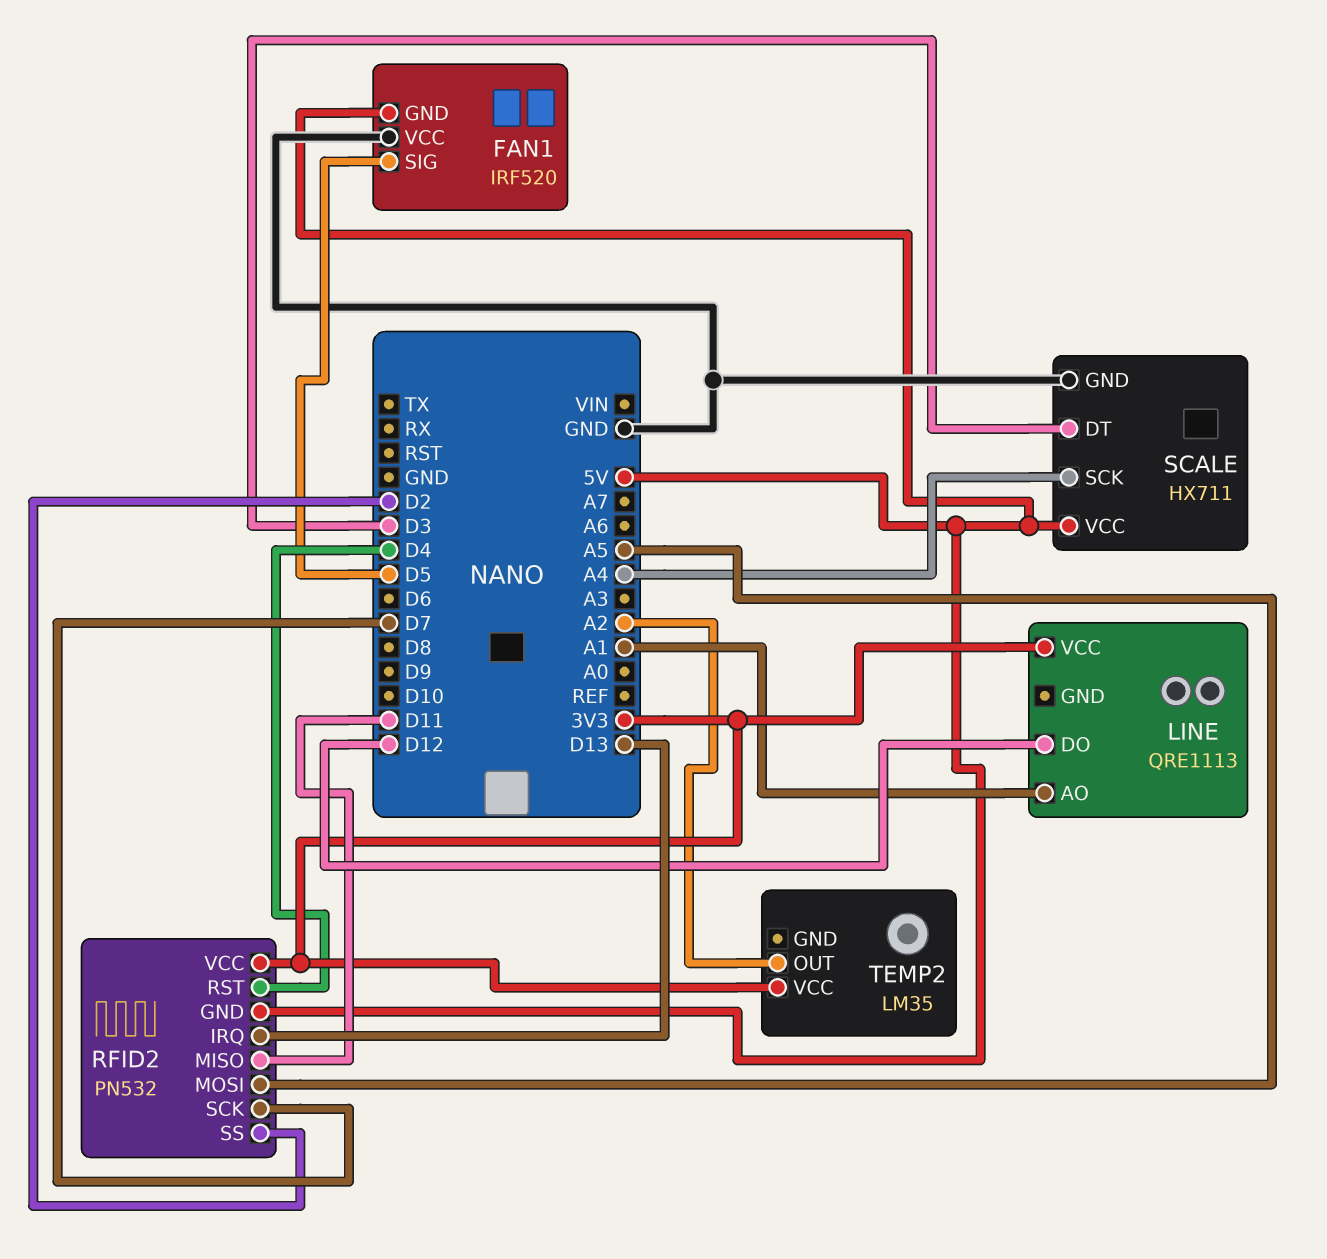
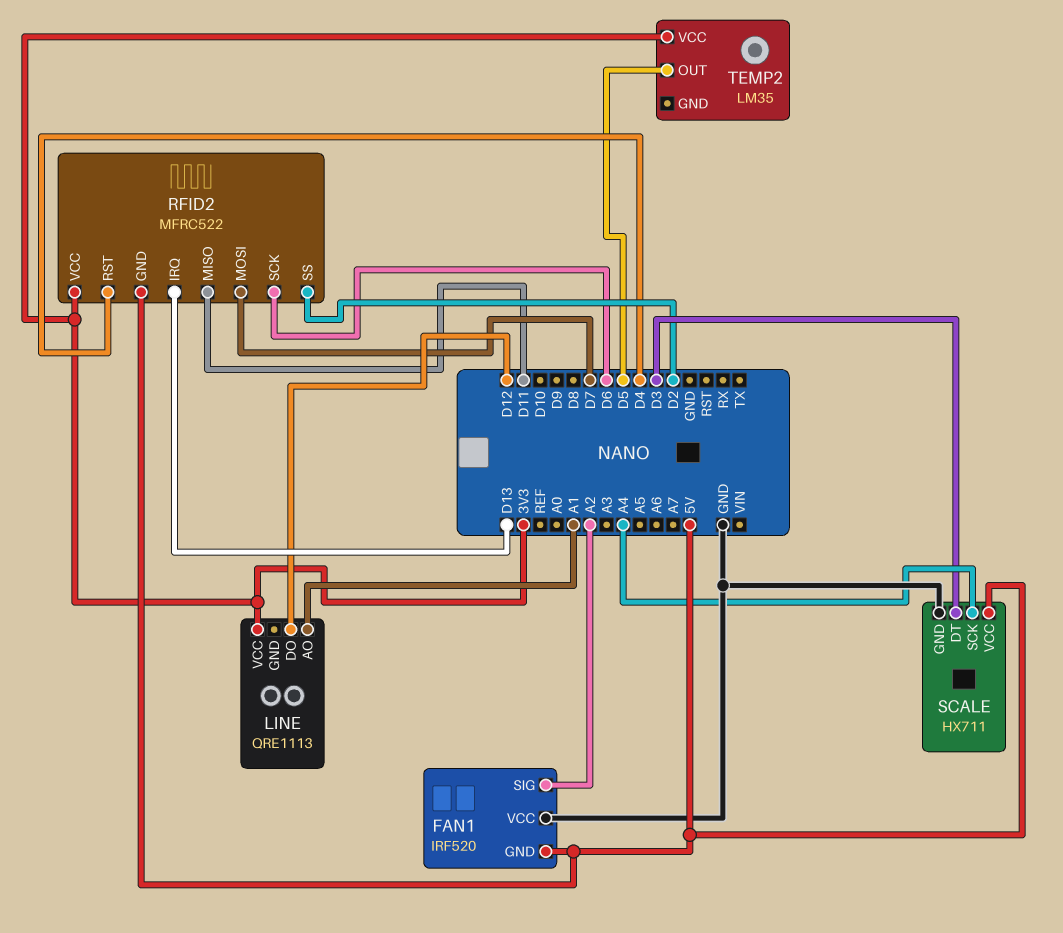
FAN1 pin SIG: D5 -> A2
RFID2: PN532 -> MFRC522
RFID2 pin MOSI: A5 -> D7
RFID2 pin SCK: D7 -> D6
TEMP2 pin OUT: A2 -> D5

